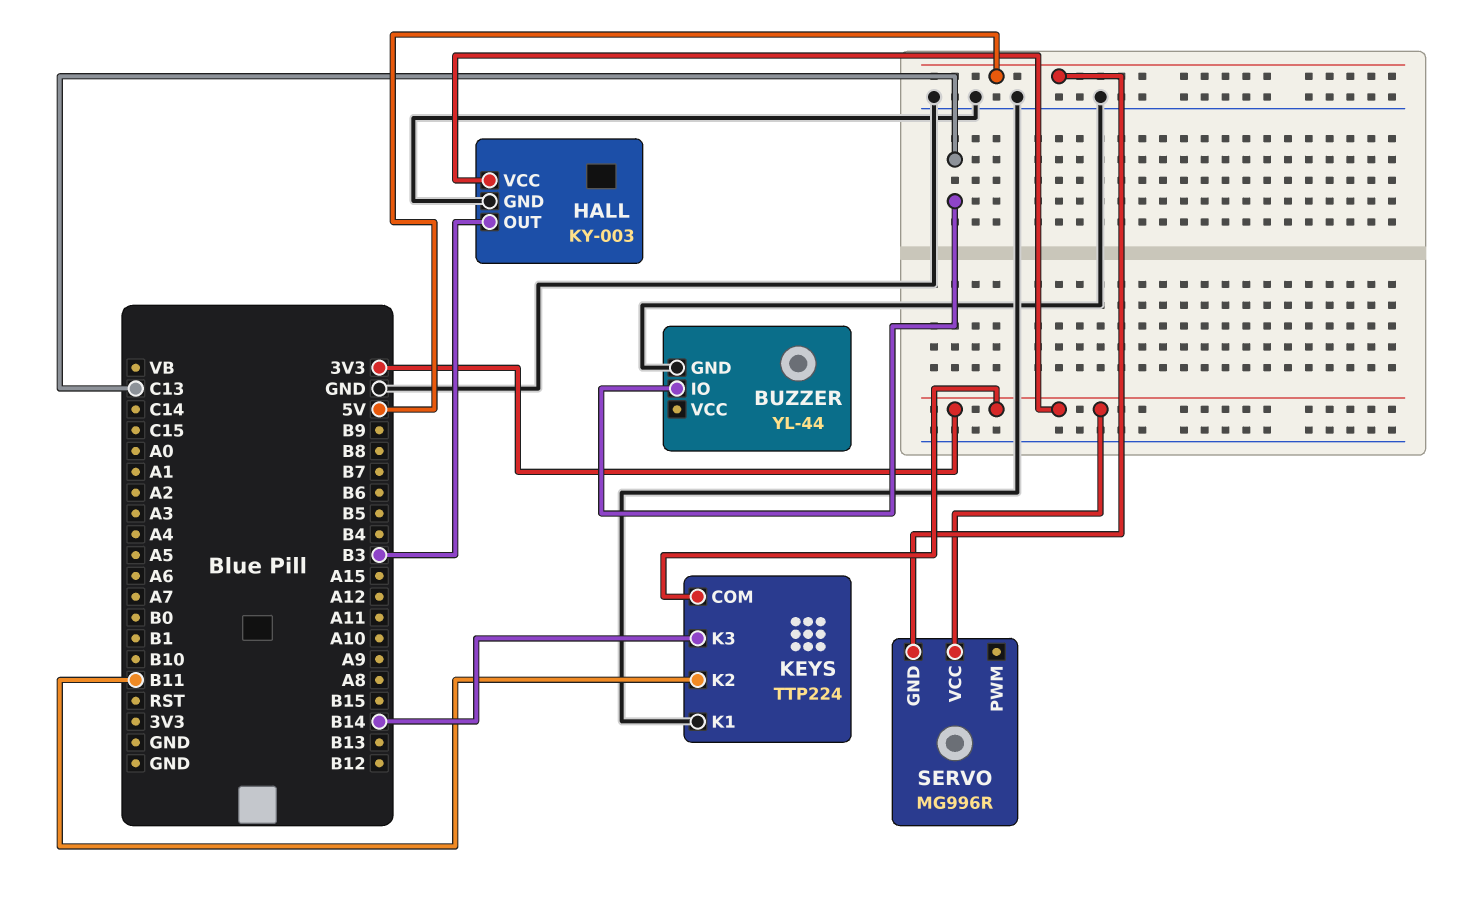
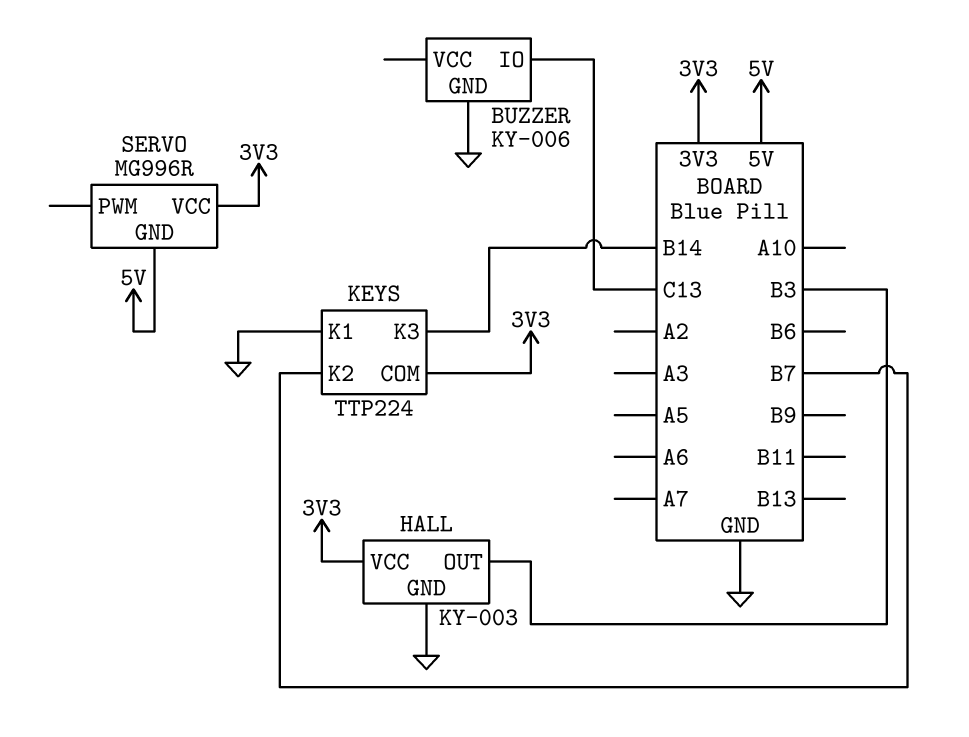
BUZZER: YL-44 -> KY-006
KEYS pin K2: B11 -> B7

